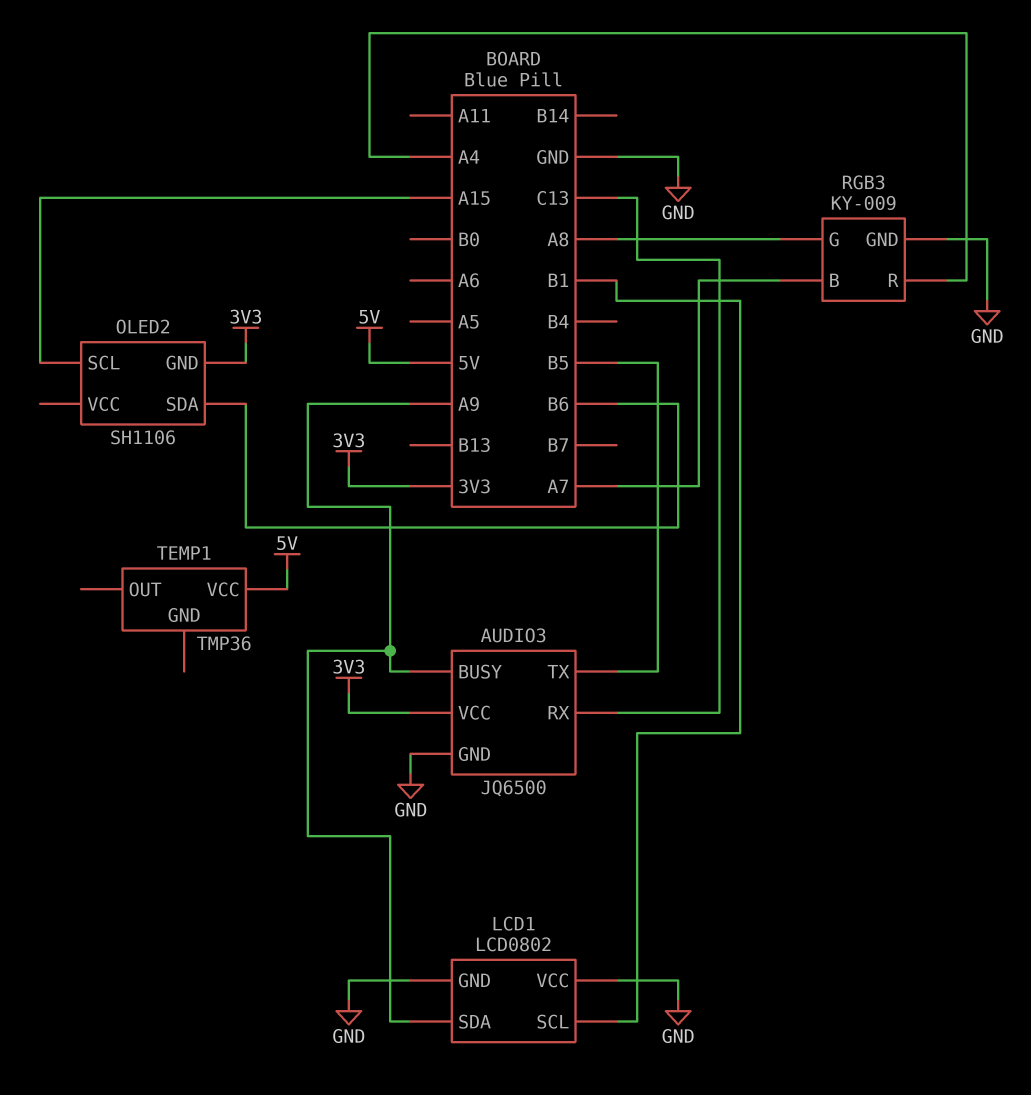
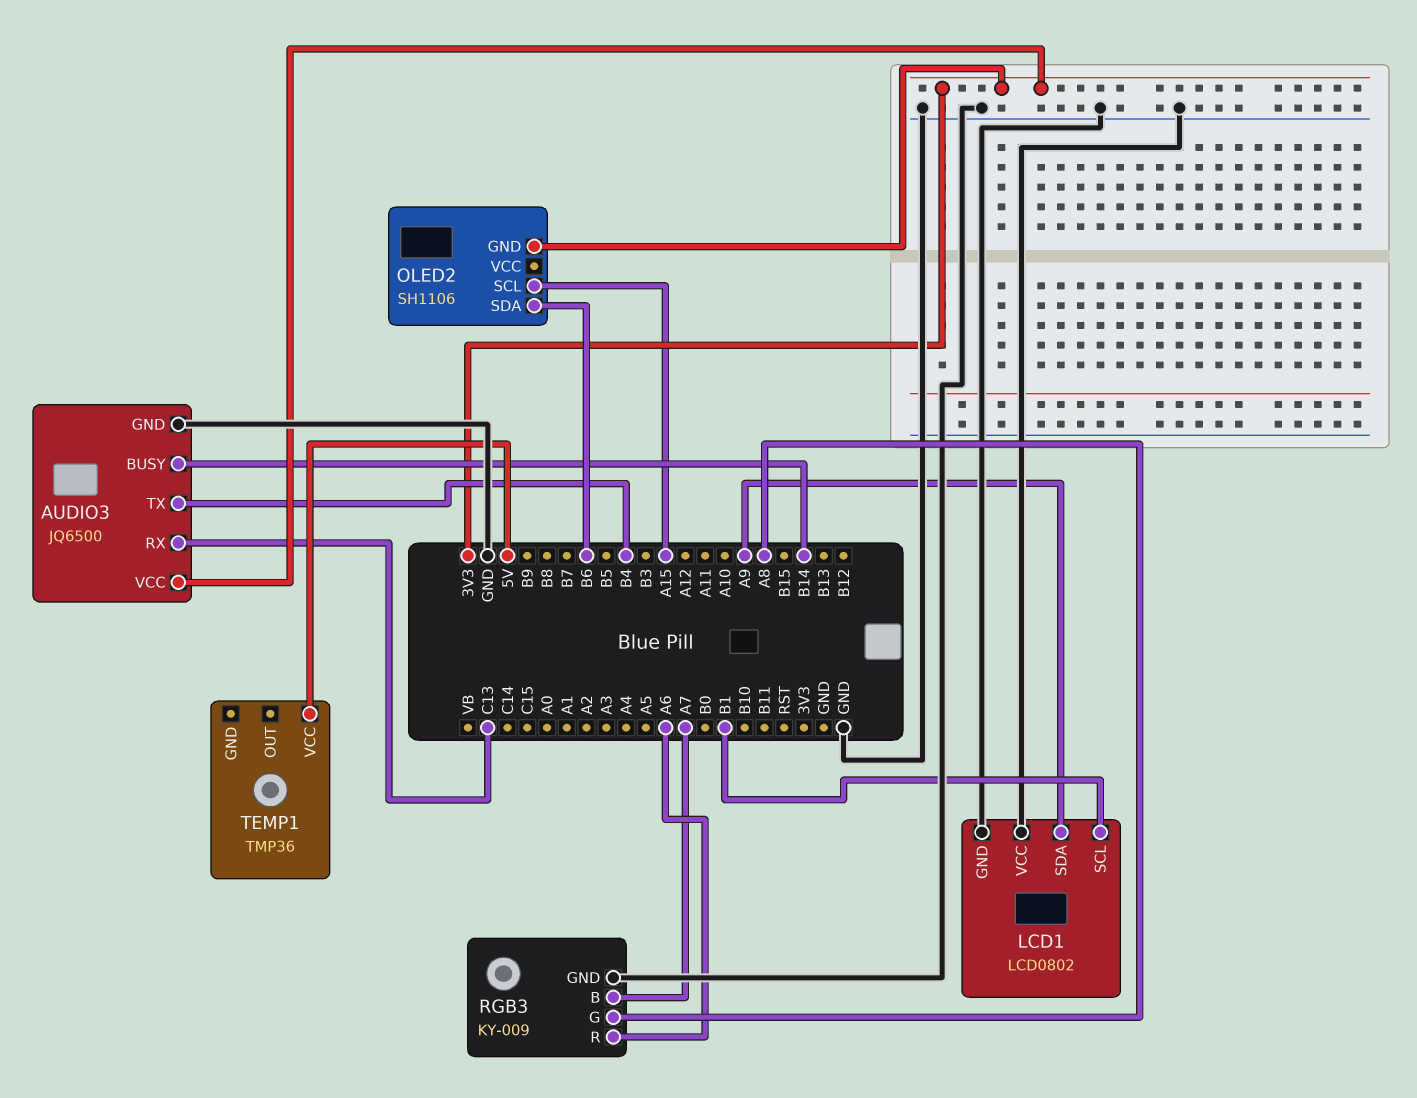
AUDIO3 pin BUSY: A9 -> B14
AUDIO3 pin TX: B5 -> B4
RGB3 pin R: A4 -> A6

